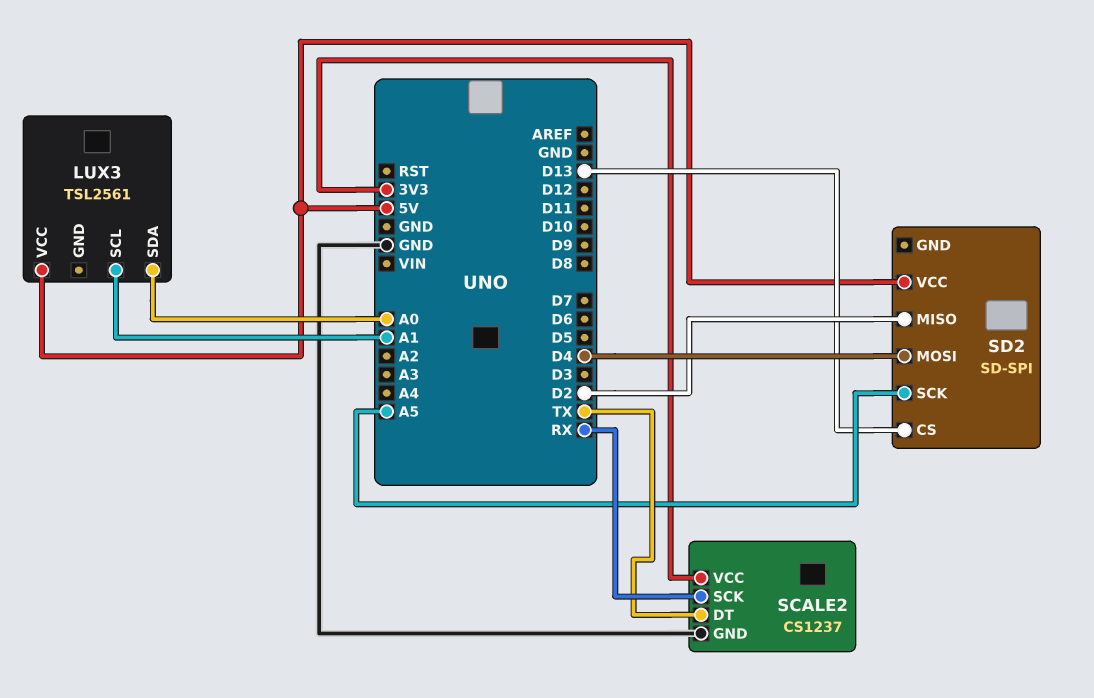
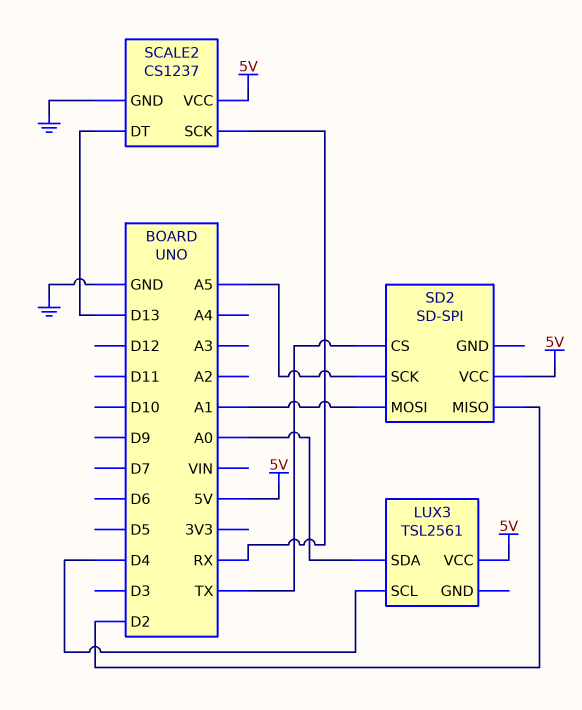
LUX3 pin SCL: A1 -> D4
SCALE2 pin DT: TX -> D13
SCALE2 pin VCC: 3V3 -> 5V
SD2 pin CS: D13 -> TX
SD2 pin MOSI: D4 -> A1

